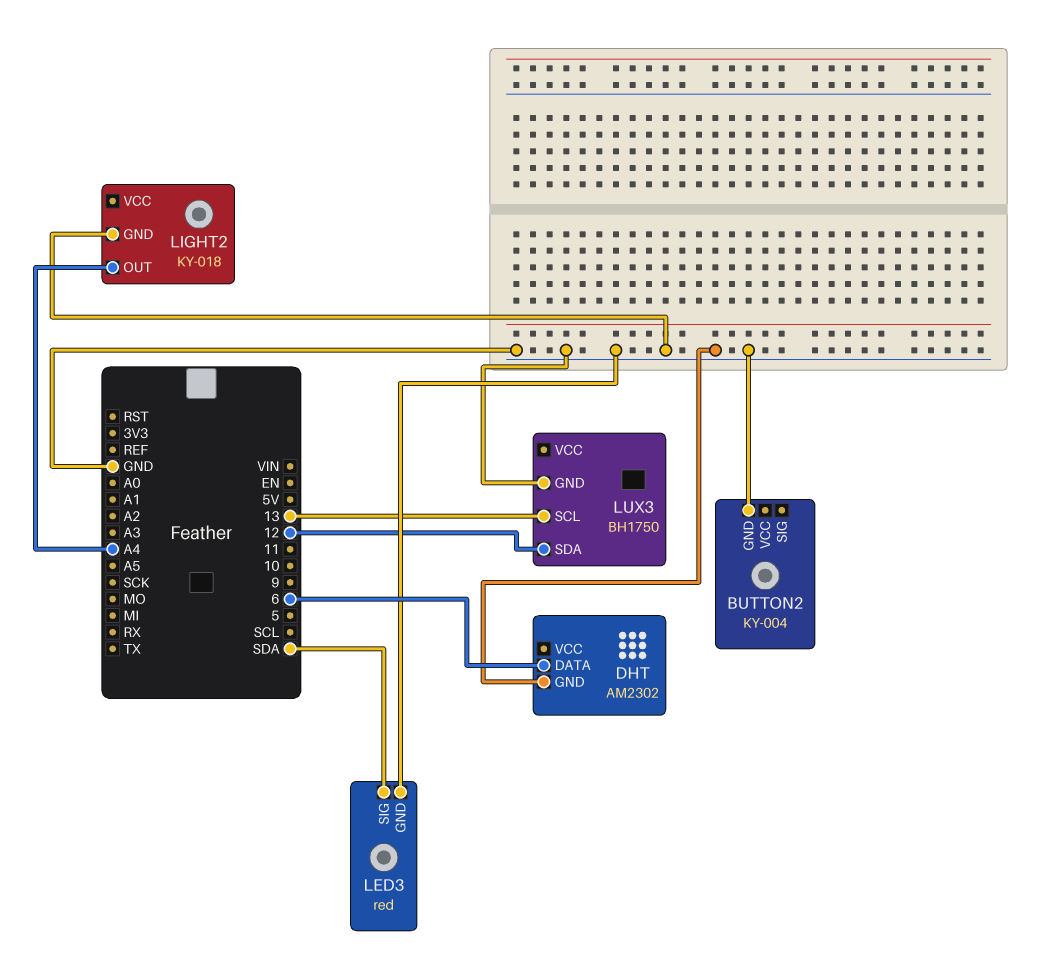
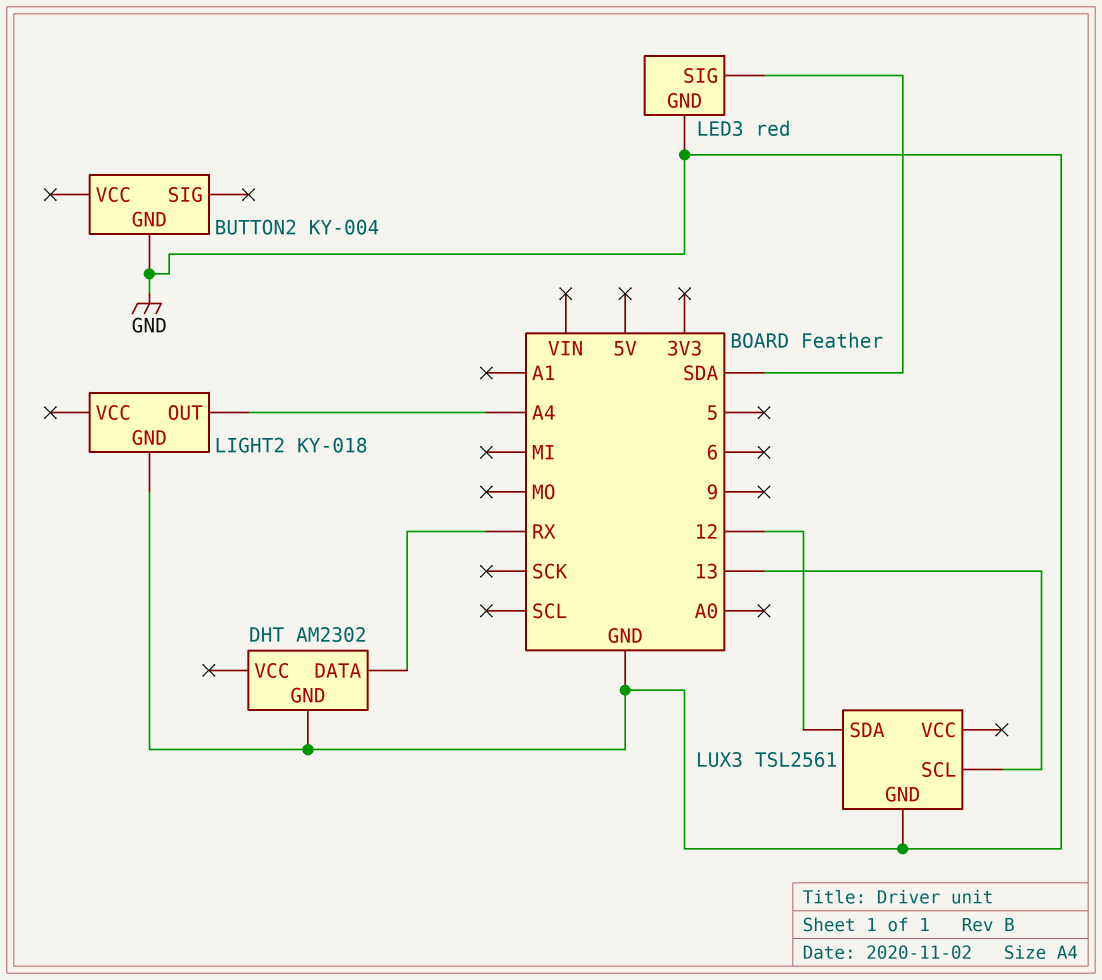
DHT pin DATA: 6 -> RX
LUX3: BH1750 -> TSL2561

